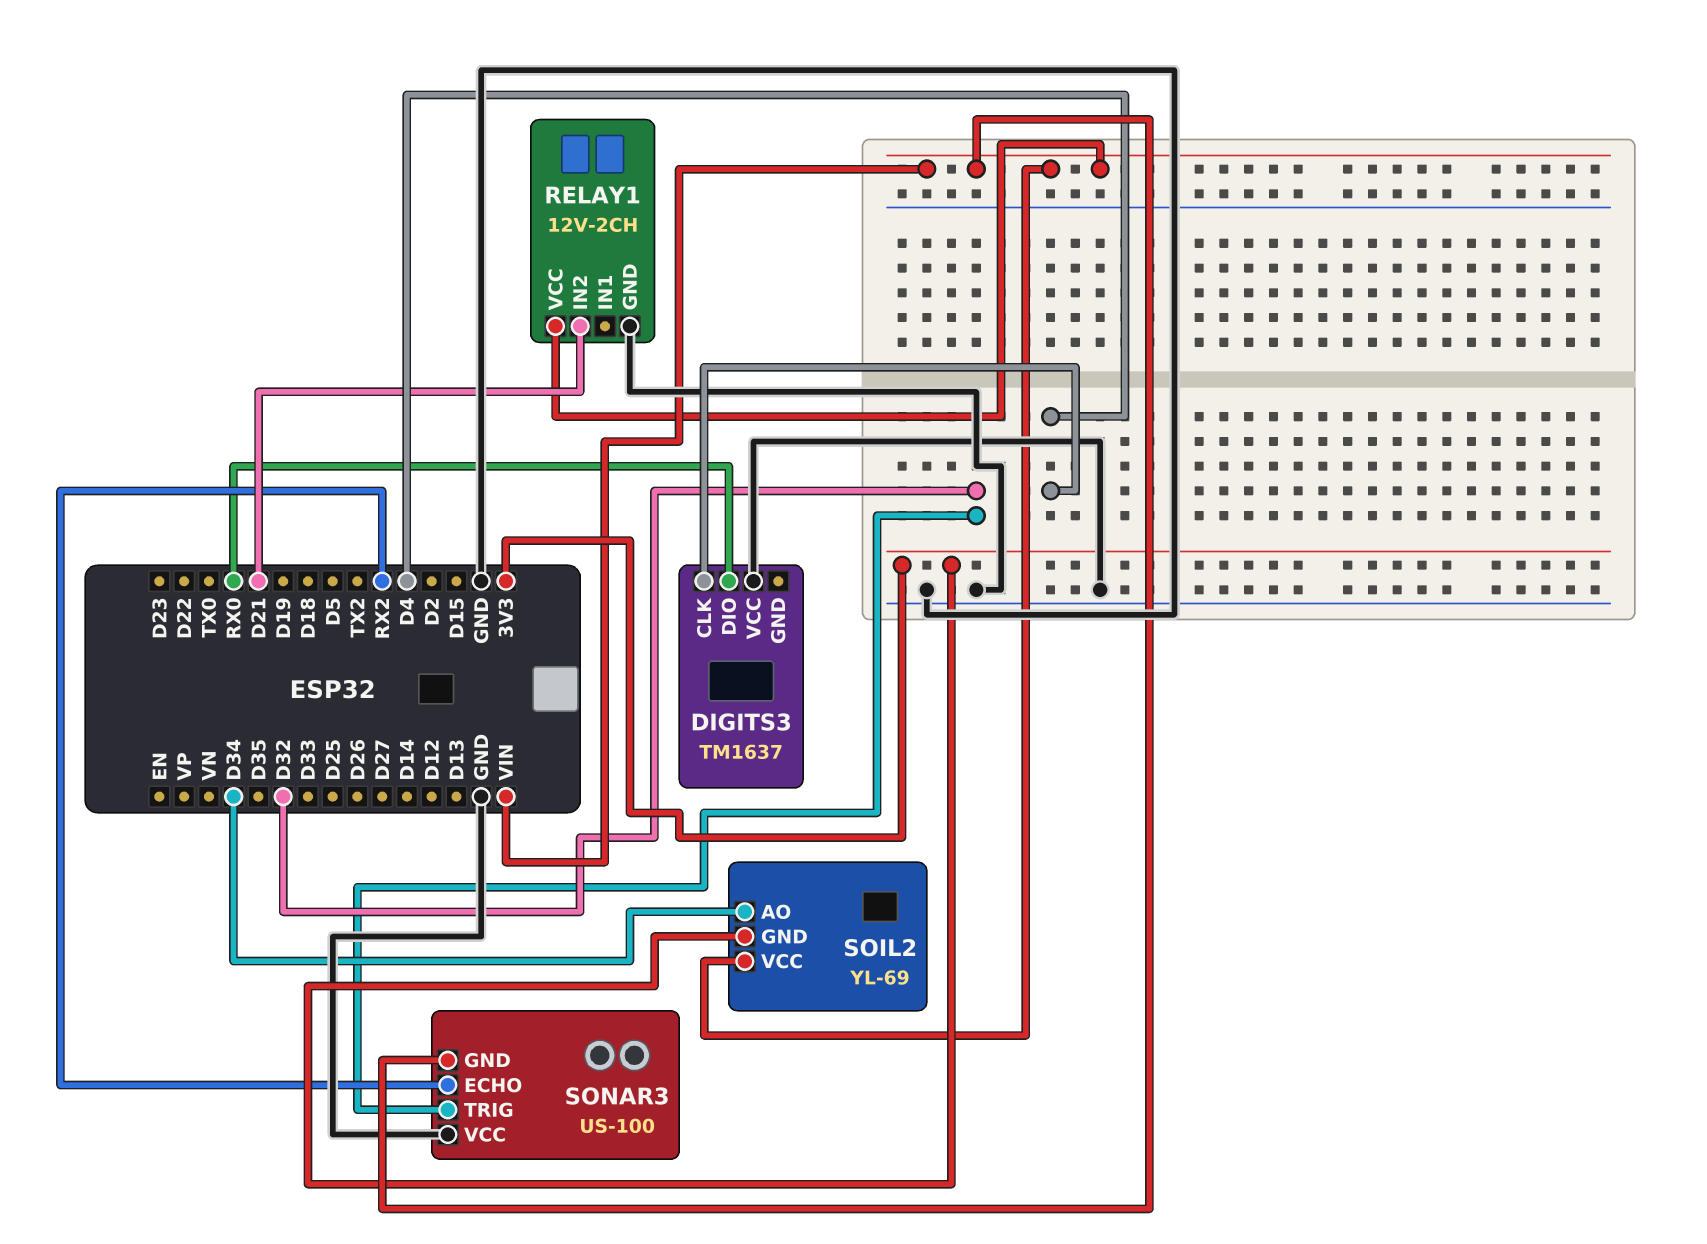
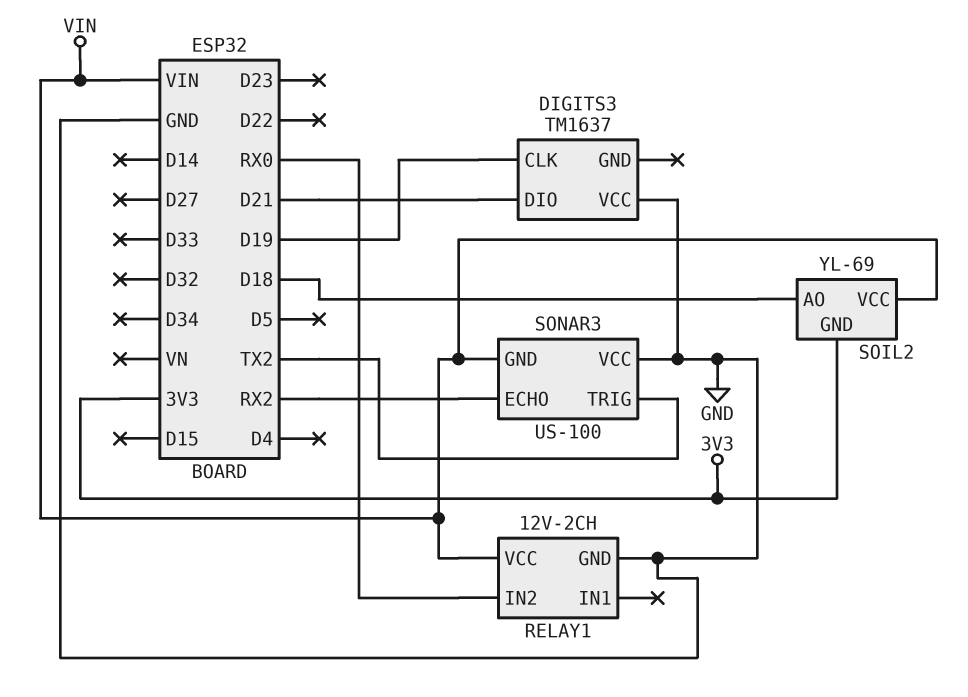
DIGITS3 pin CLK: D4 -> D19
DIGITS3 pin DIO: RX0 -> D21
RELAY1 pin IN2: D21 -> RX0
SOIL2 pin AO: D34 -> D18
SONAR3 pin TRIG: D32 -> TX2

